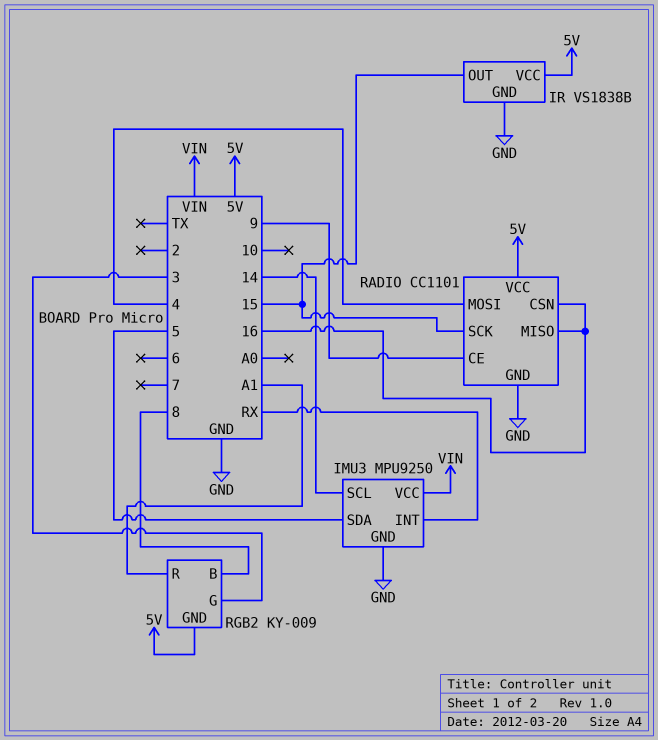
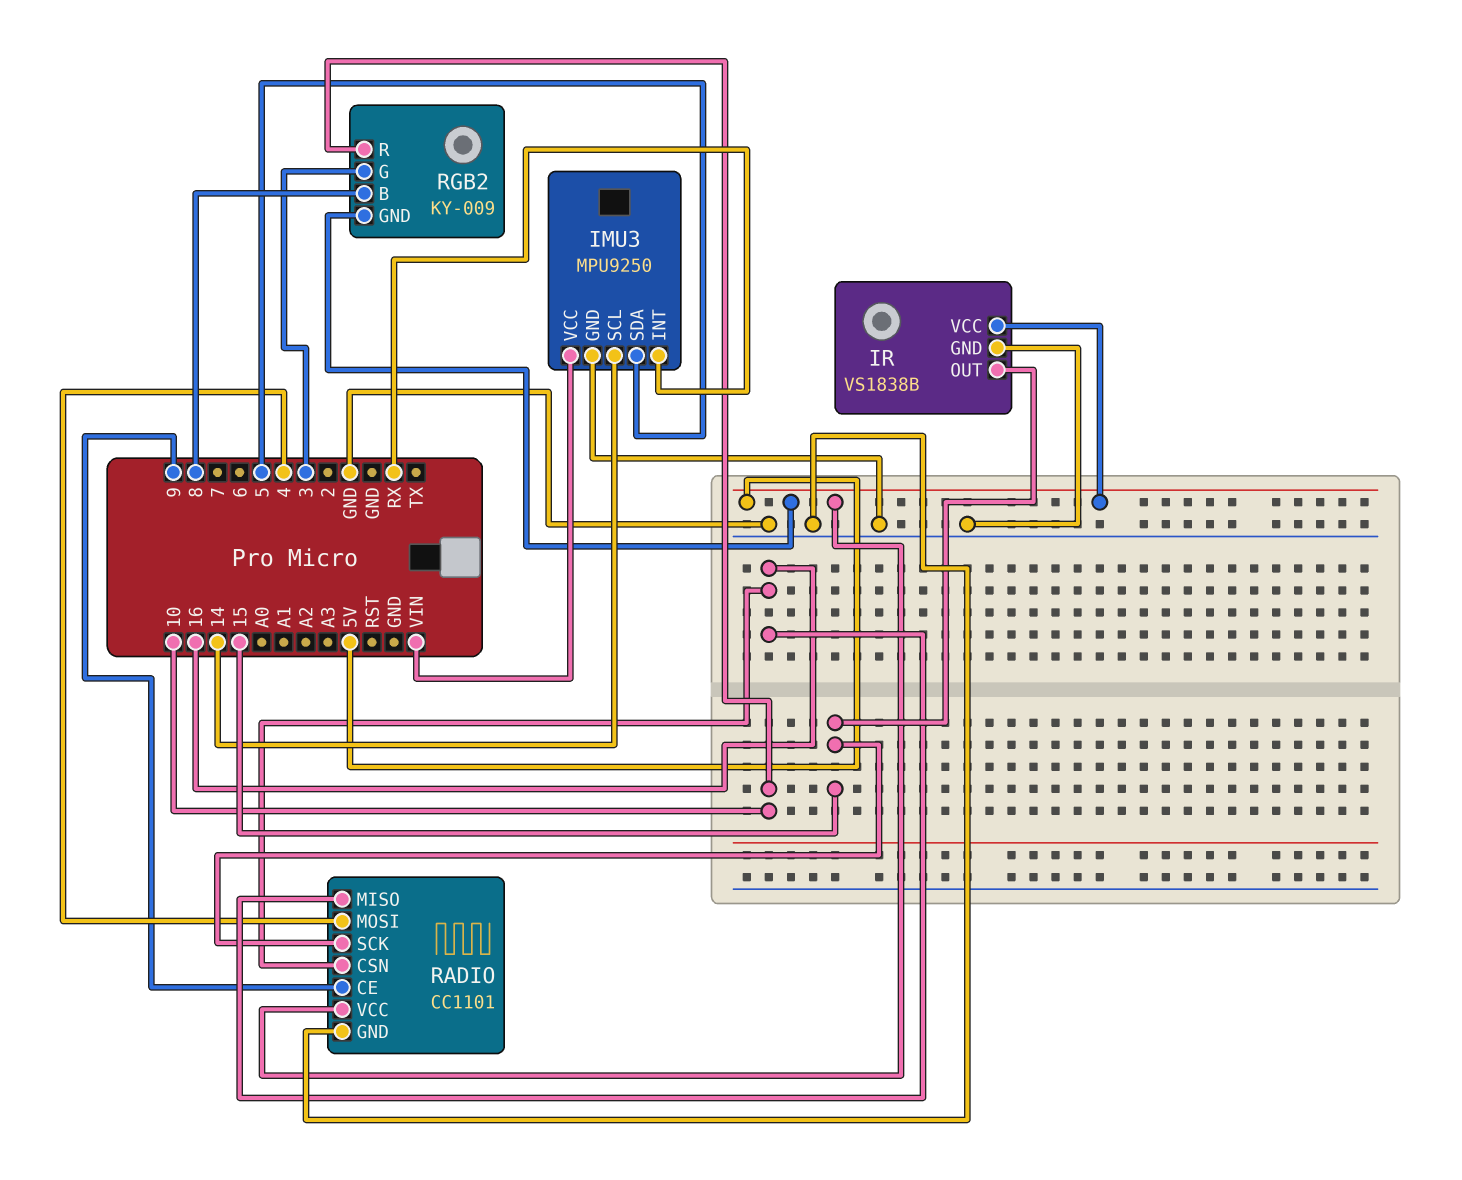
RGB2 pin R: A1 -> 10

